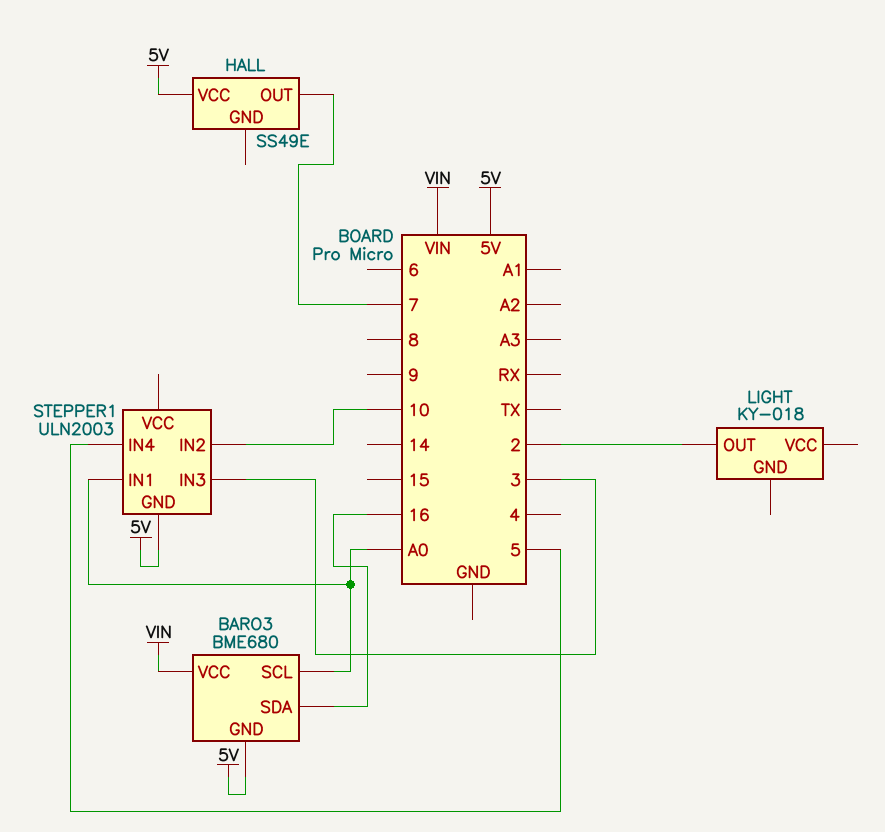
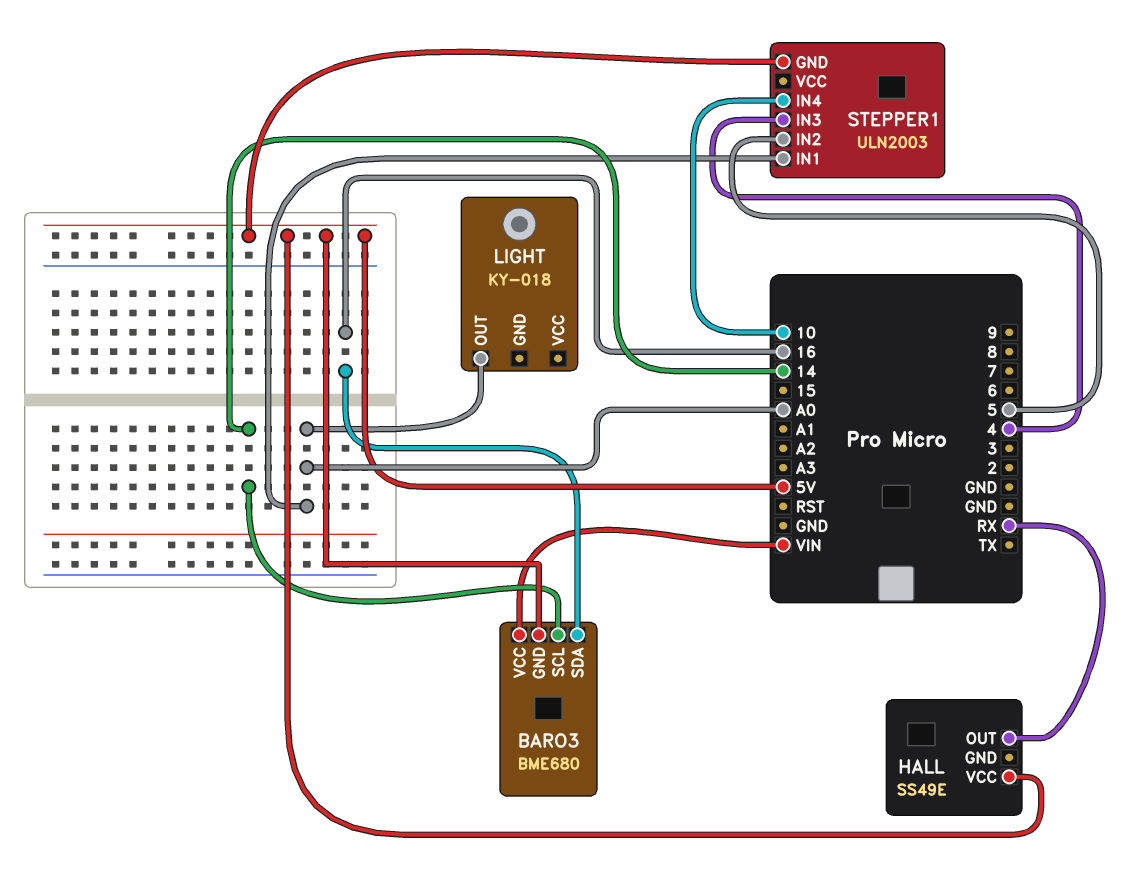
BARO3 pin SCL: A0 -> 14
HALL pin OUT: 7 -> RX
LIGHT pin OUT: 2 -> A0
STEPPER1 pin IN2: 10 -> 5
STEPPER1 pin IN3: 3 -> 4
STEPPER1 pin IN4: 5 -> 10

